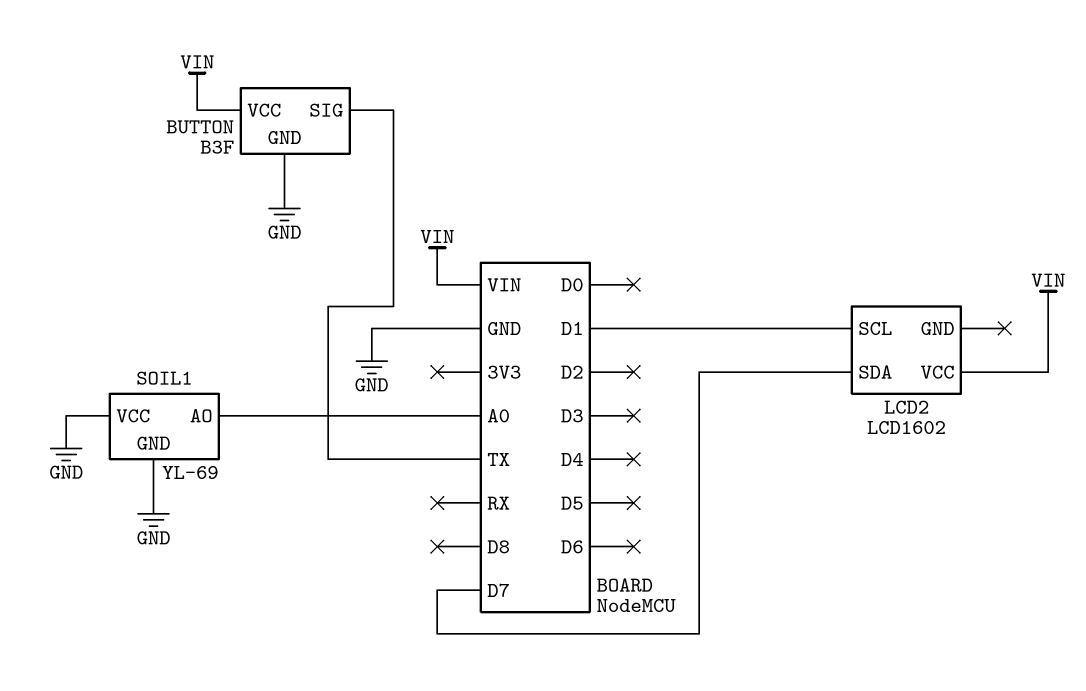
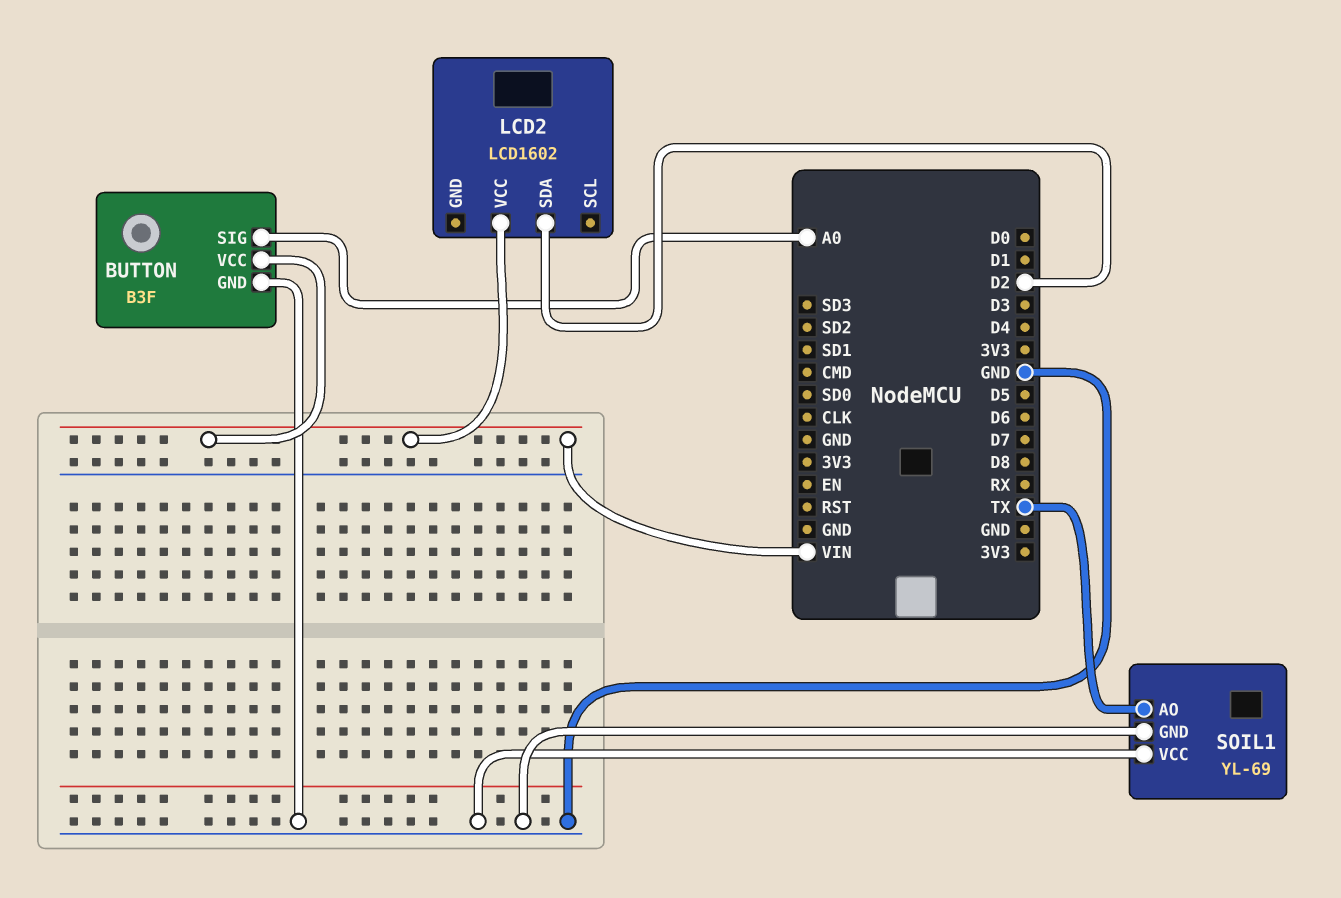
BUTTON pin SIG: TX -> A0
LCD2 pin SCL: D1 -> none
LCD2 pin SDA: D7 -> D2
SOIL1 pin AO: A0 -> TX

